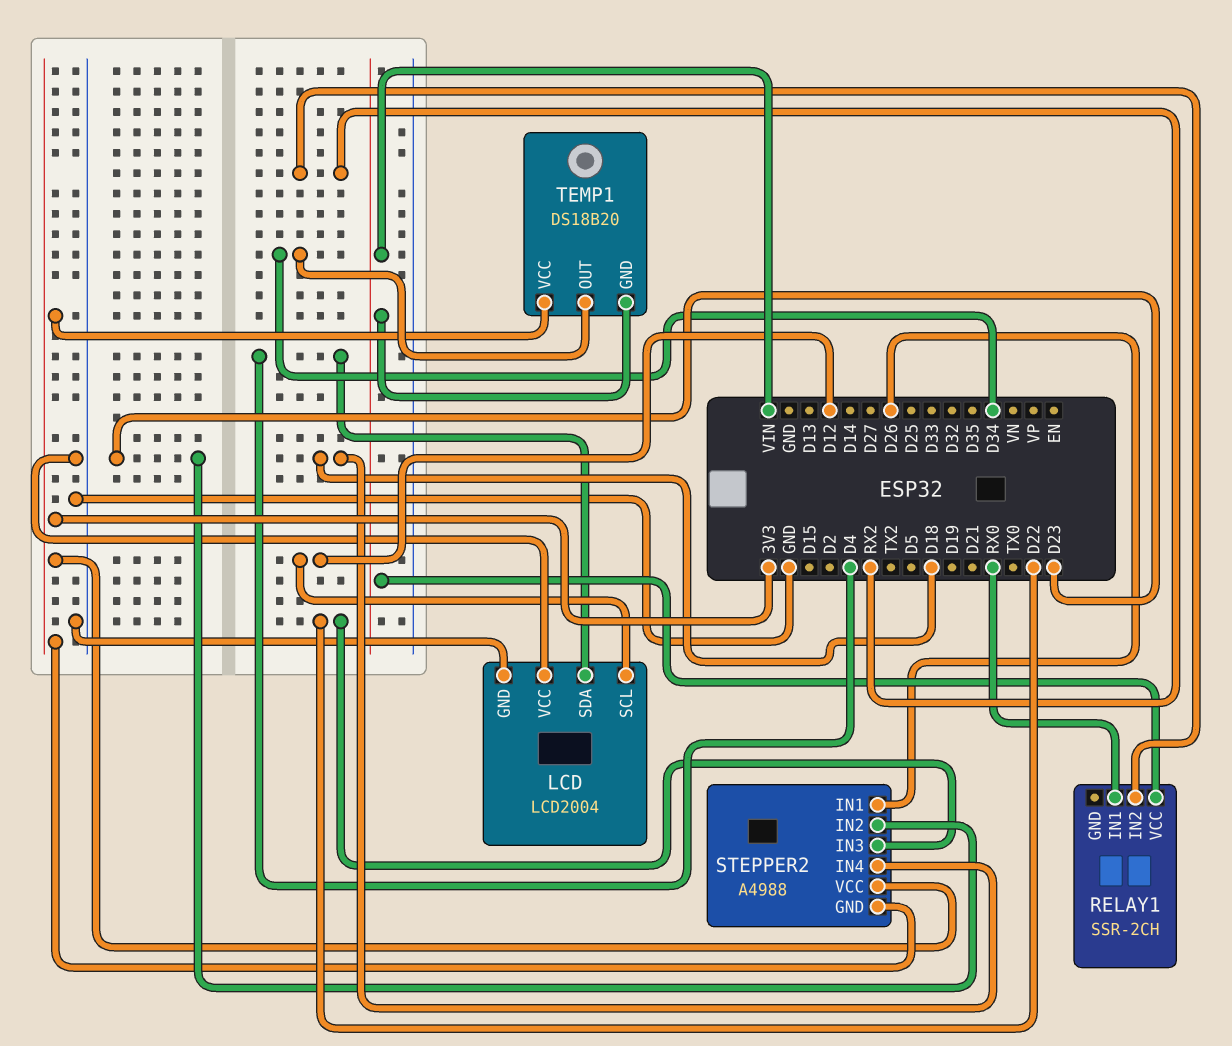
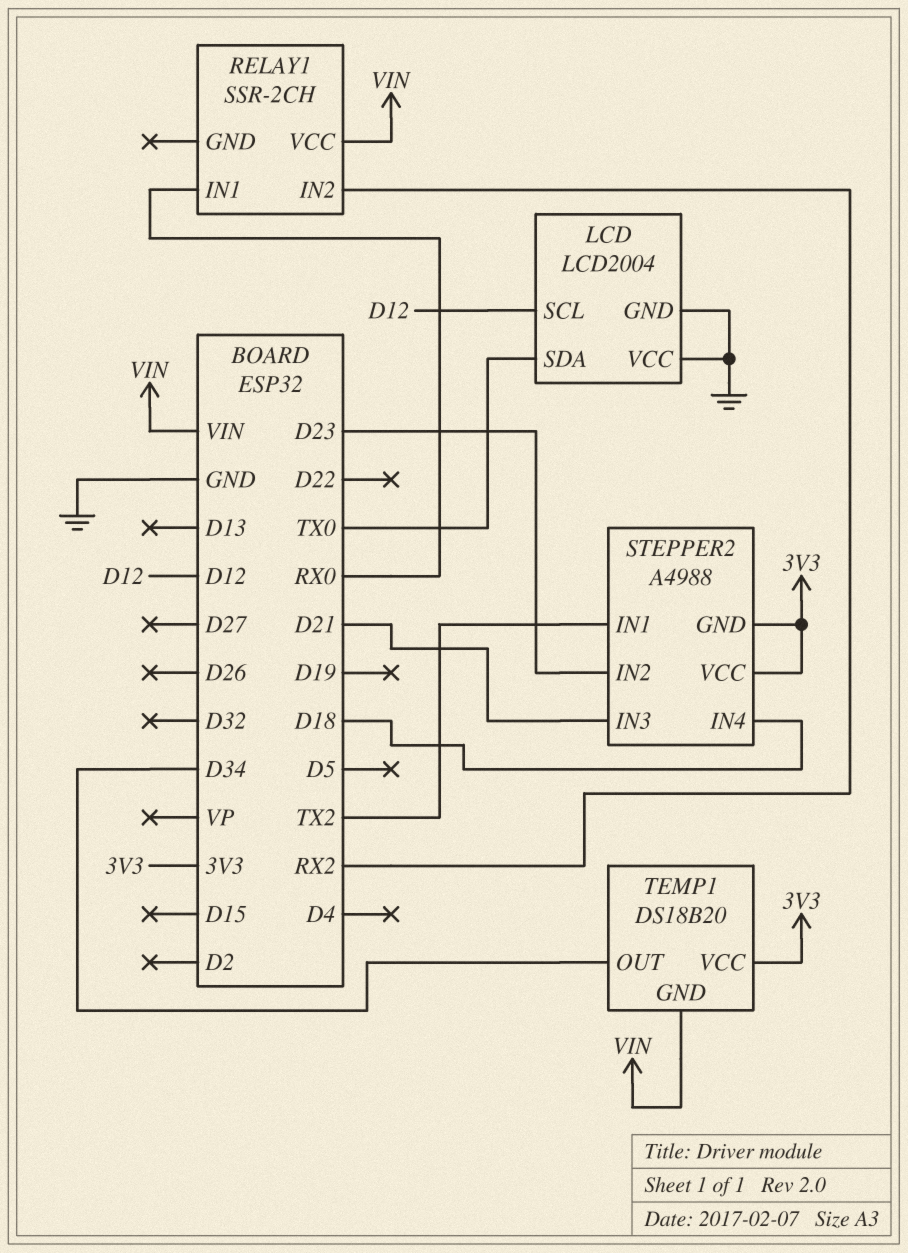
LCD pin SDA: D4 -> TX0
STEPPER2 pin IN1: D26 -> TX2
STEPPER2 pin IN3: D22 -> D21

